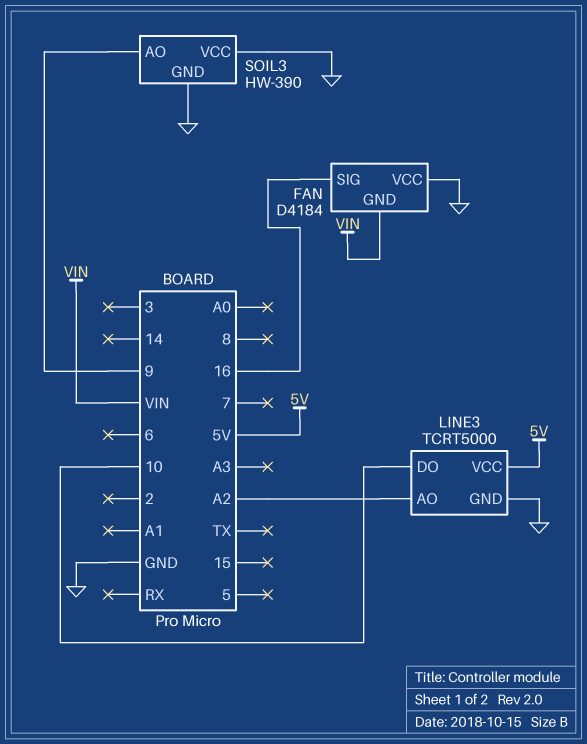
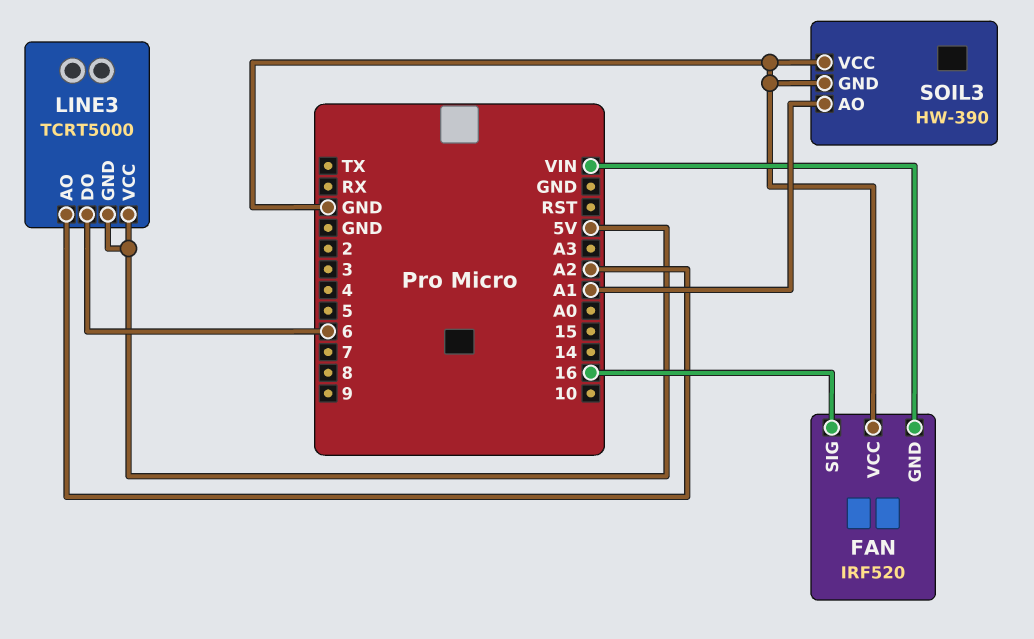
FAN: D4184 -> IRF520
LINE3 pin DO: 10 -> 6
LINE3 pin GND: GND -> 5V
SOIL3 pin AO: 9 -> A1

